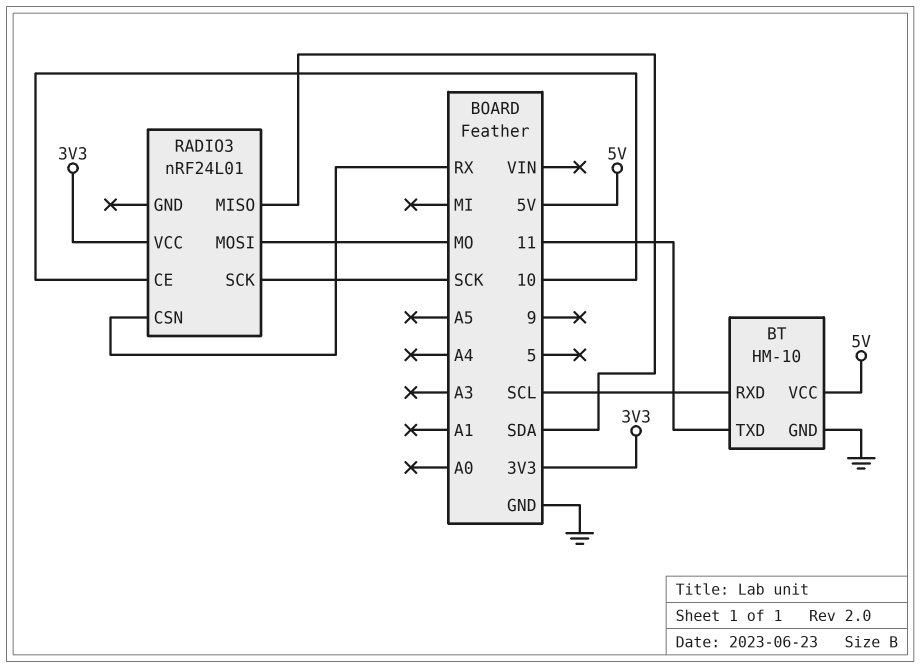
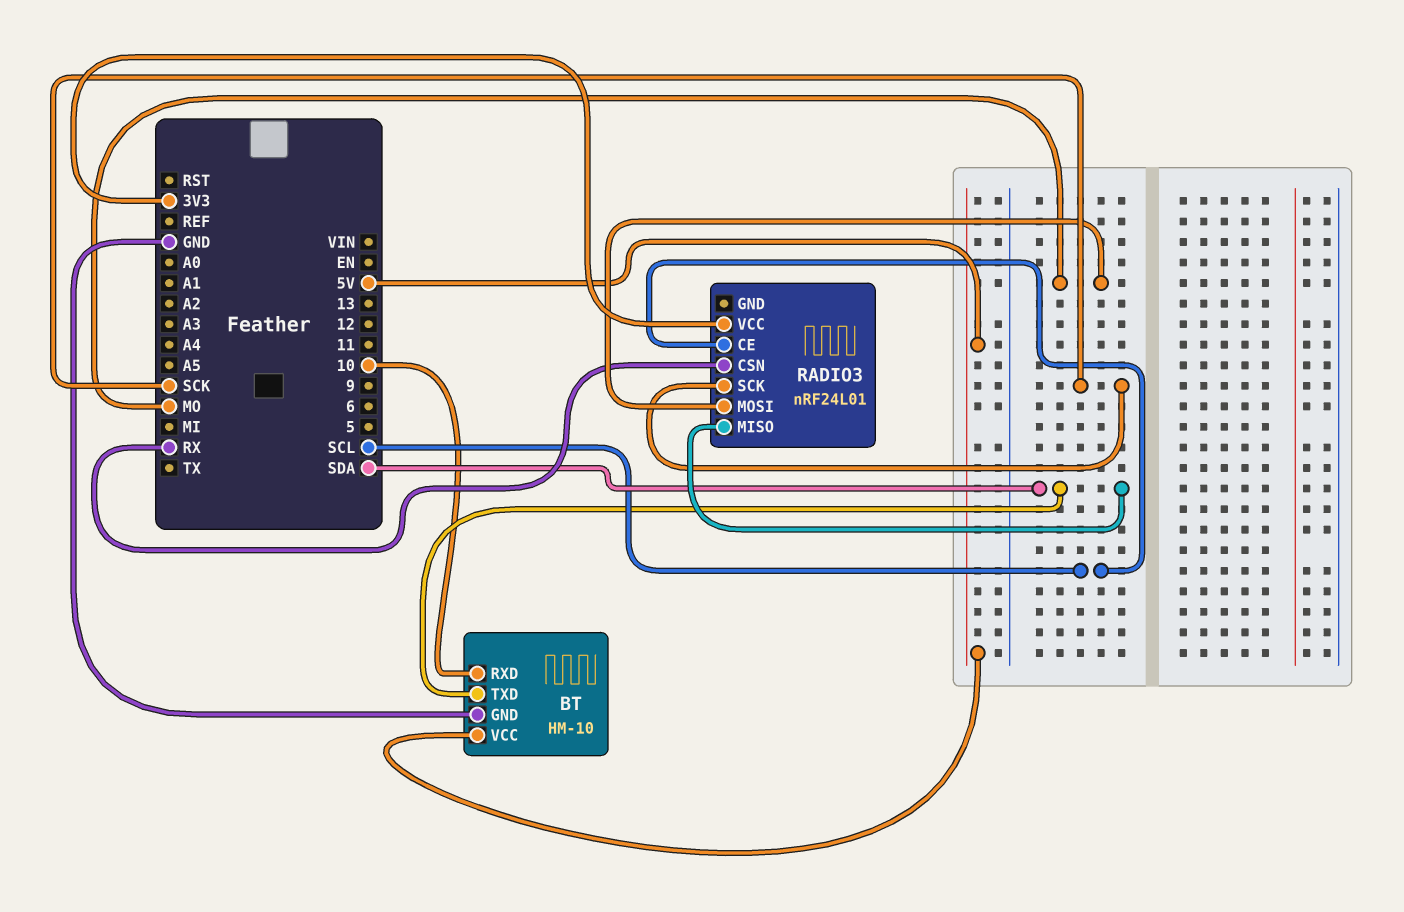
BT pin RXD: SCL -> 10
BT pin TXD: 11 -> SDA
RADIO3 pin CE: 10 -> SCL

